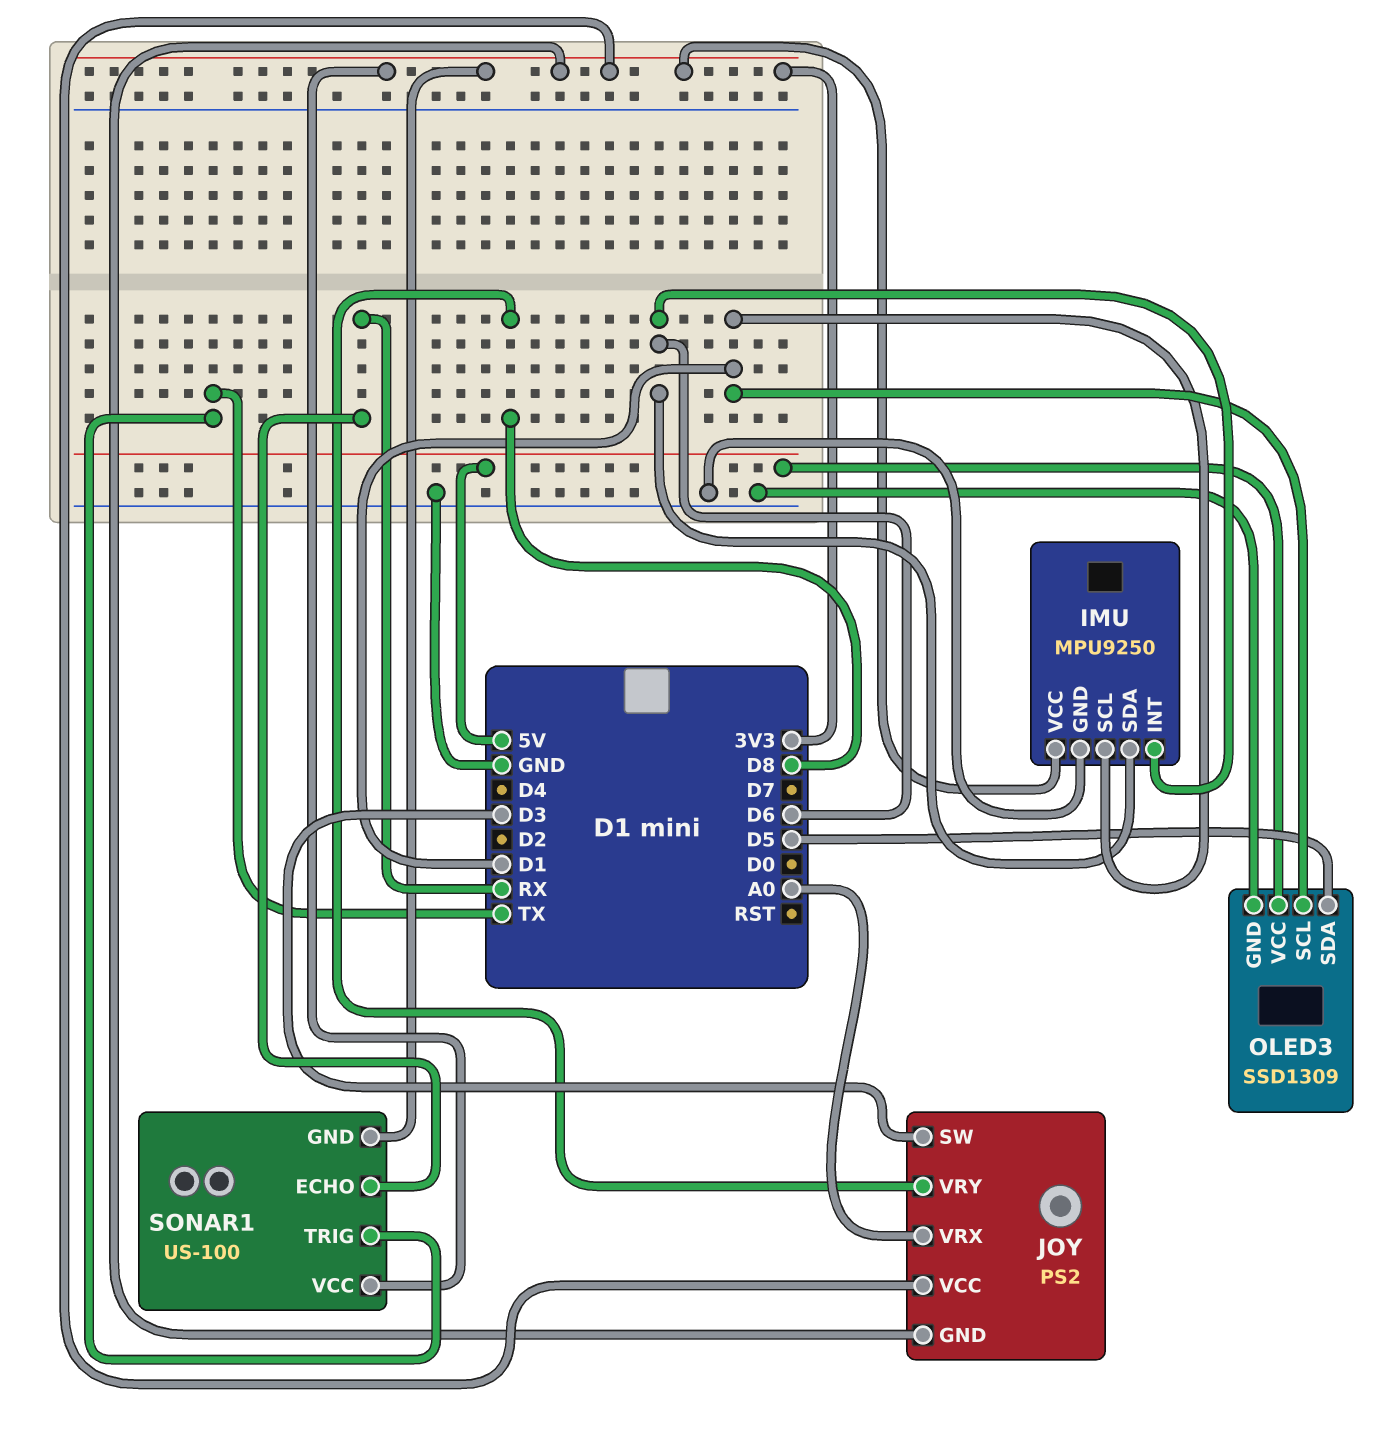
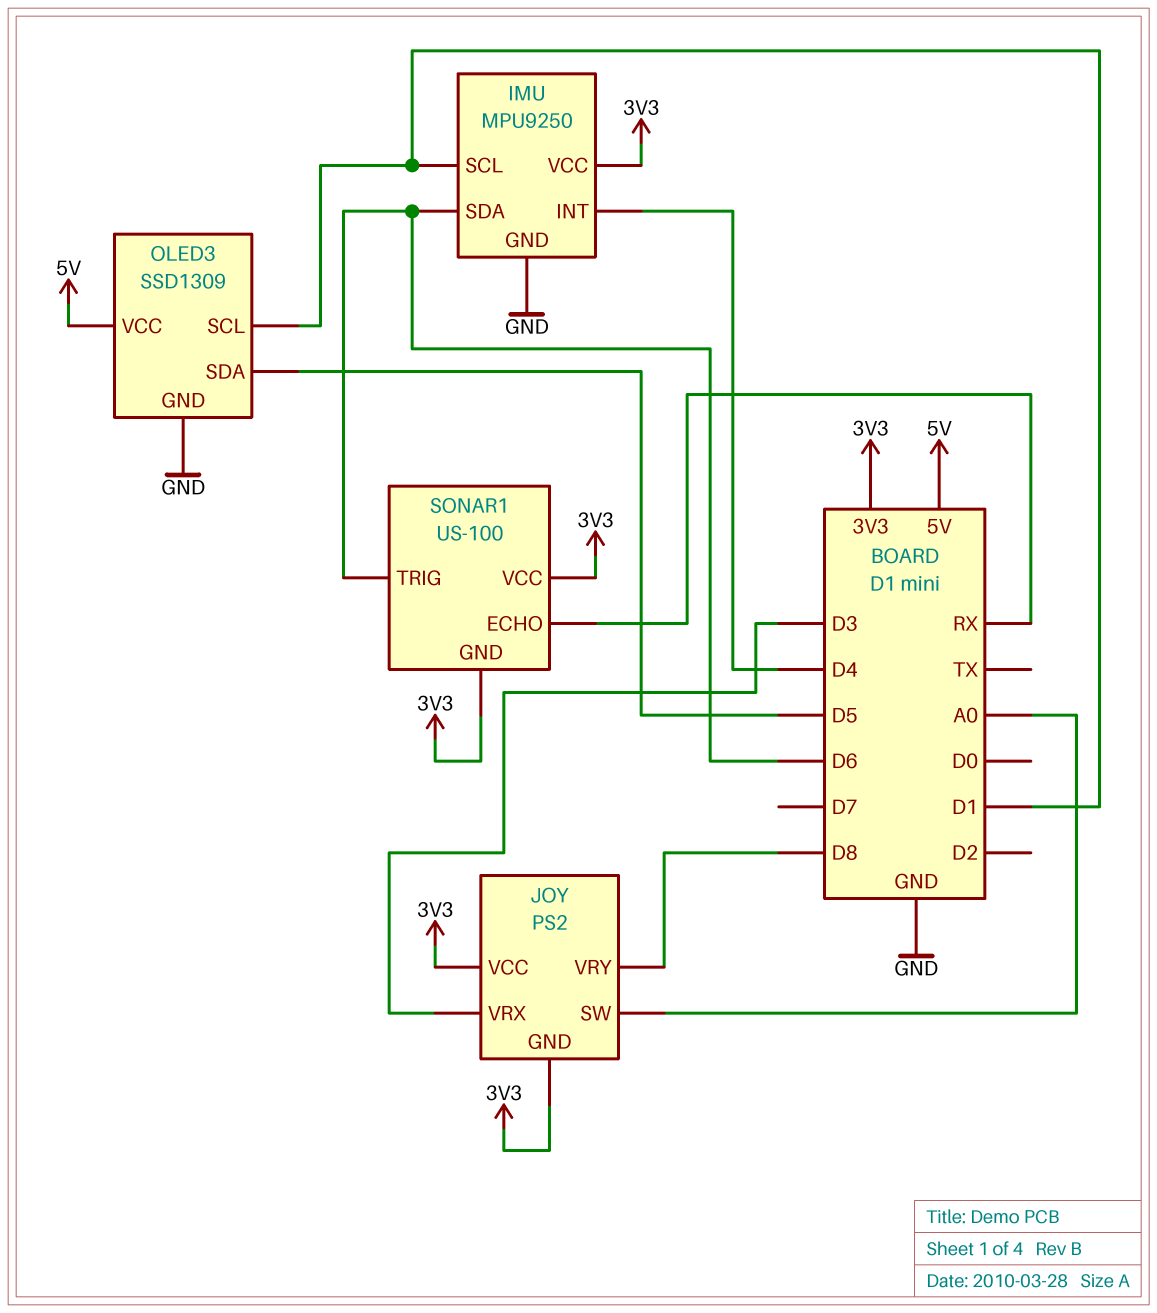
IMU pin INT: D6 -> D4
JOY pin SW: D3 -> A0
JOY pin VRX: A0 -> D3
SONAR1 pin TRIG: TX -> D6

